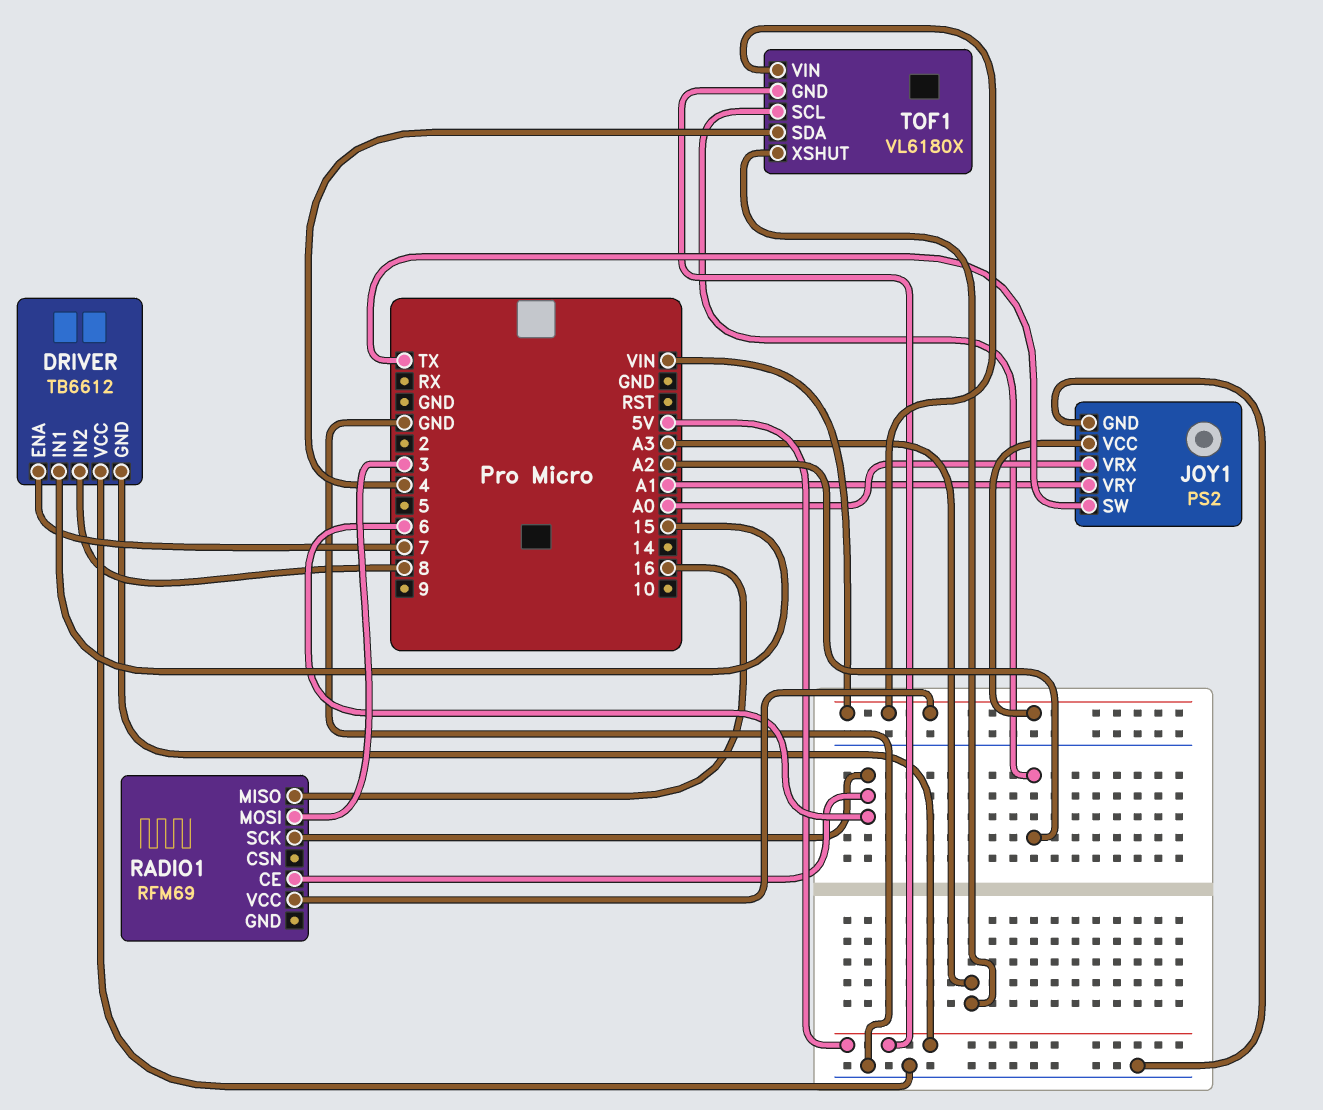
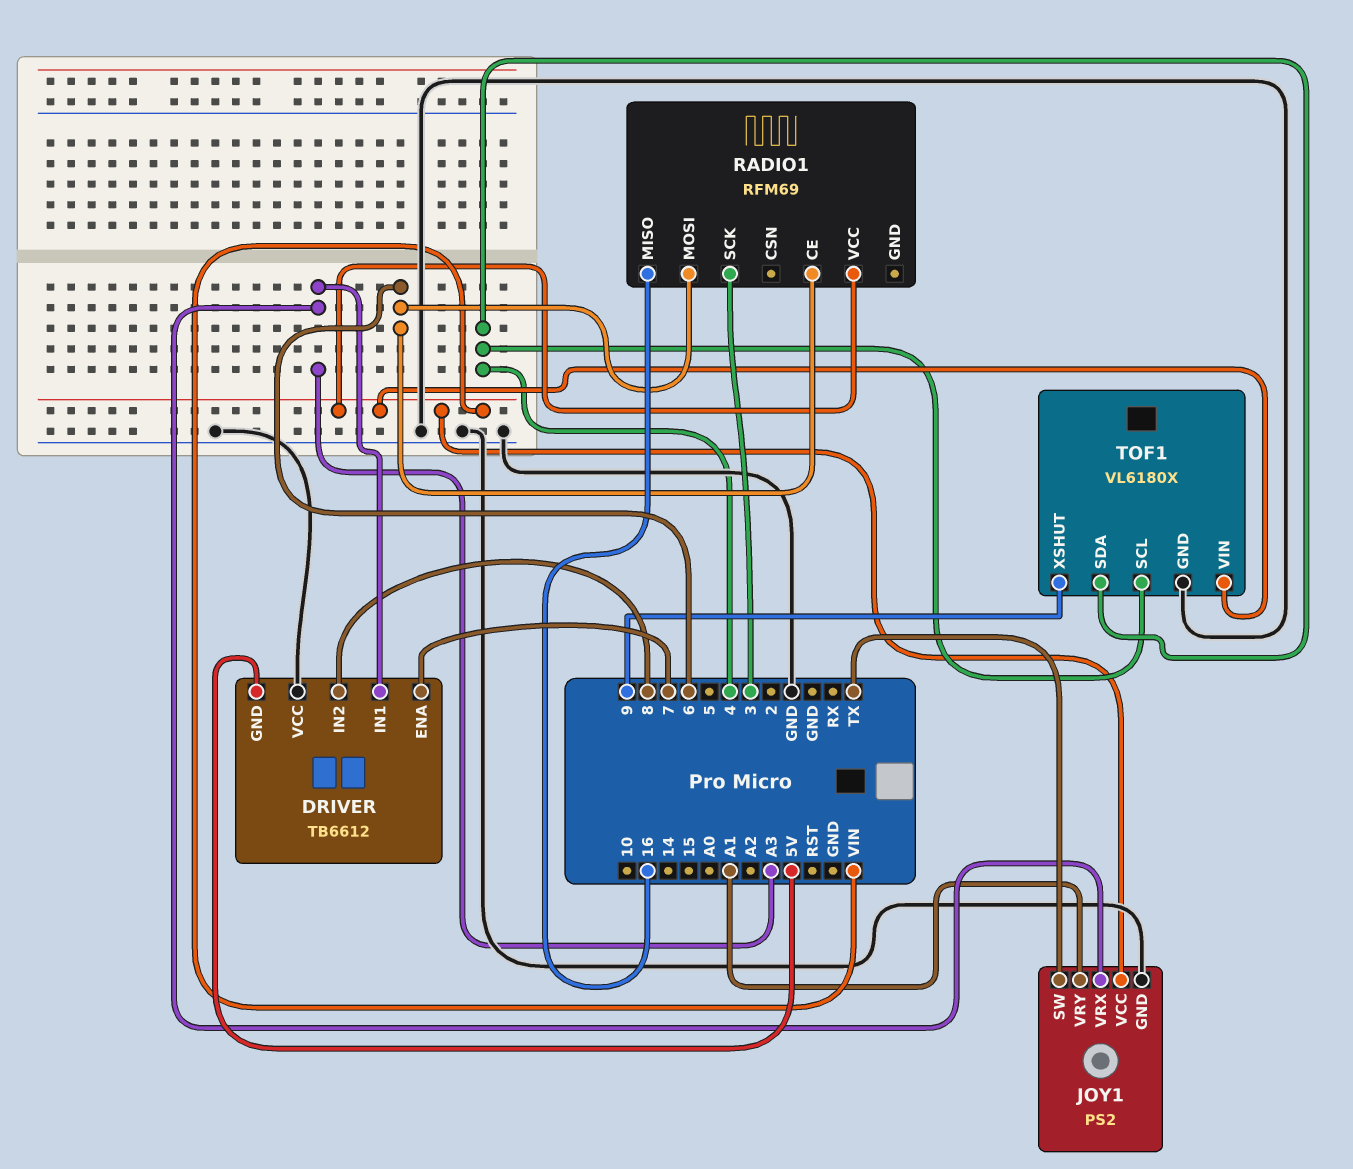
DRIVER pin IN1: 15 -> A3
JOY1 pin VRX: A0 -> A3
RADIO1 pin MOSI: 3 -> 6
RADIO1 pin SCK: 6 -> 3
TOF1 pin GND: 5V -> GND
TOF1 pin SCL: A2 -> 4
TOF1 pin XSHUT: A3 -> 9

